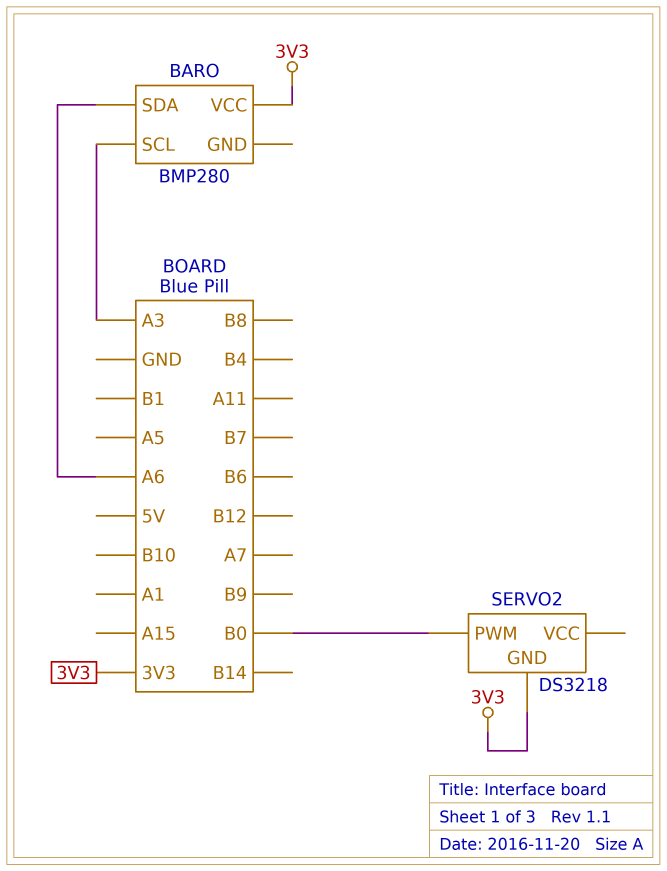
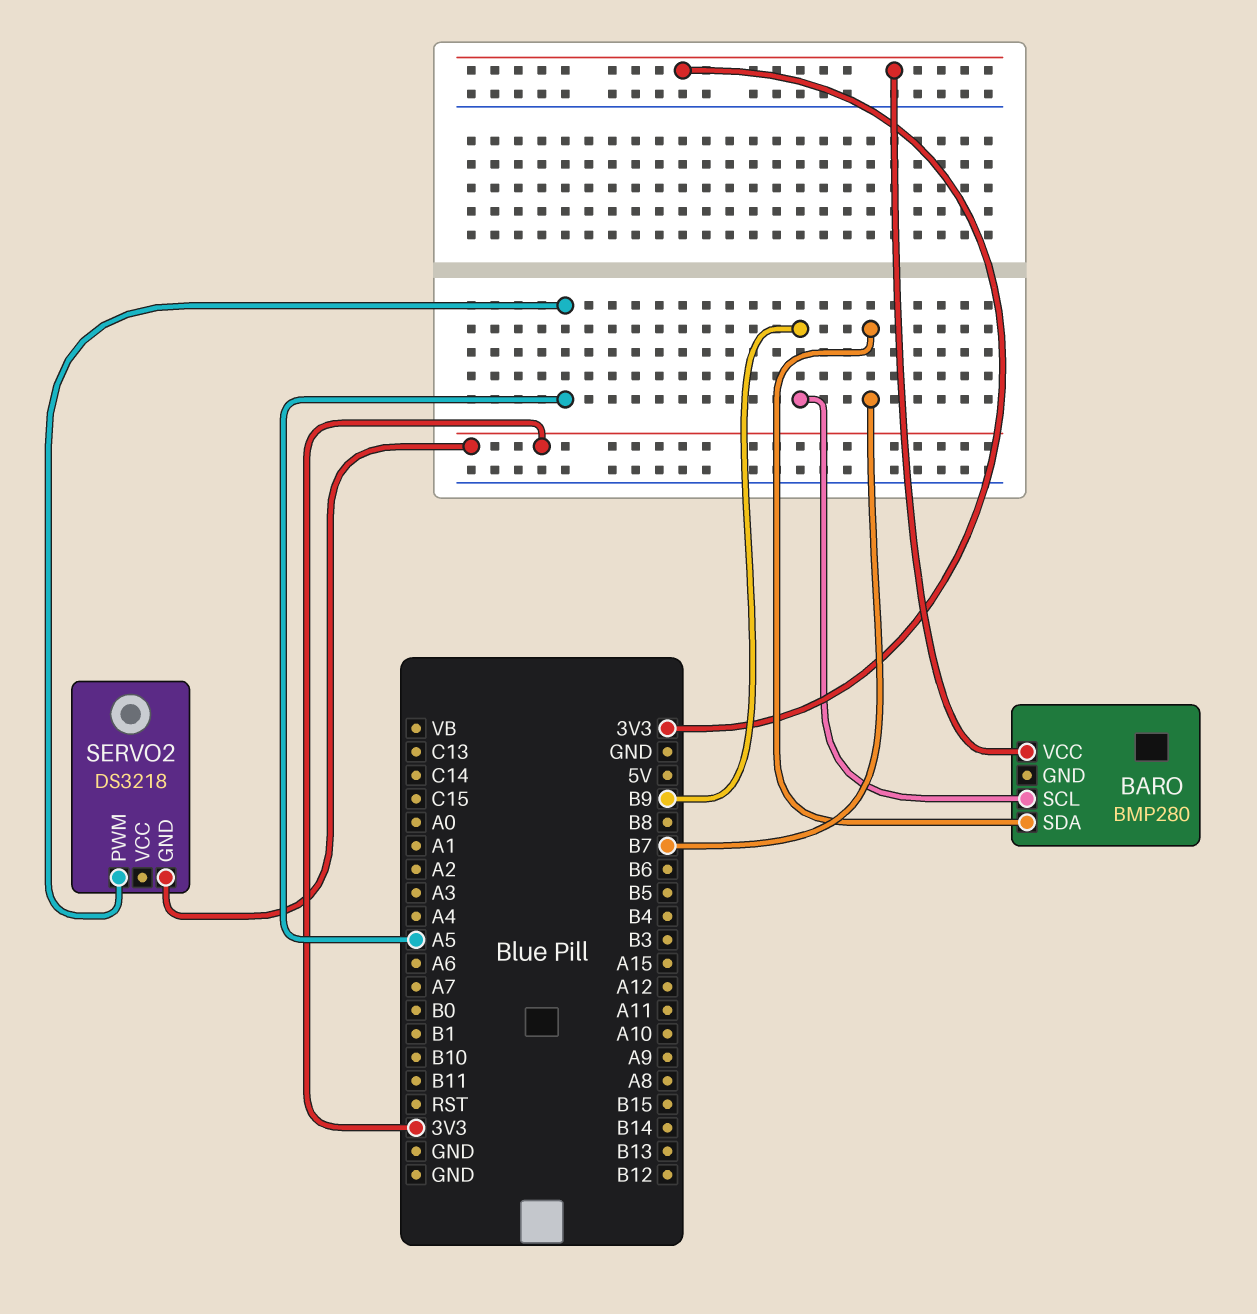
BARO pin SCL: A3 -> B9
BARO pin SDA: A6 -> B7
SERVO2 pin PWM: B0 -> A5

